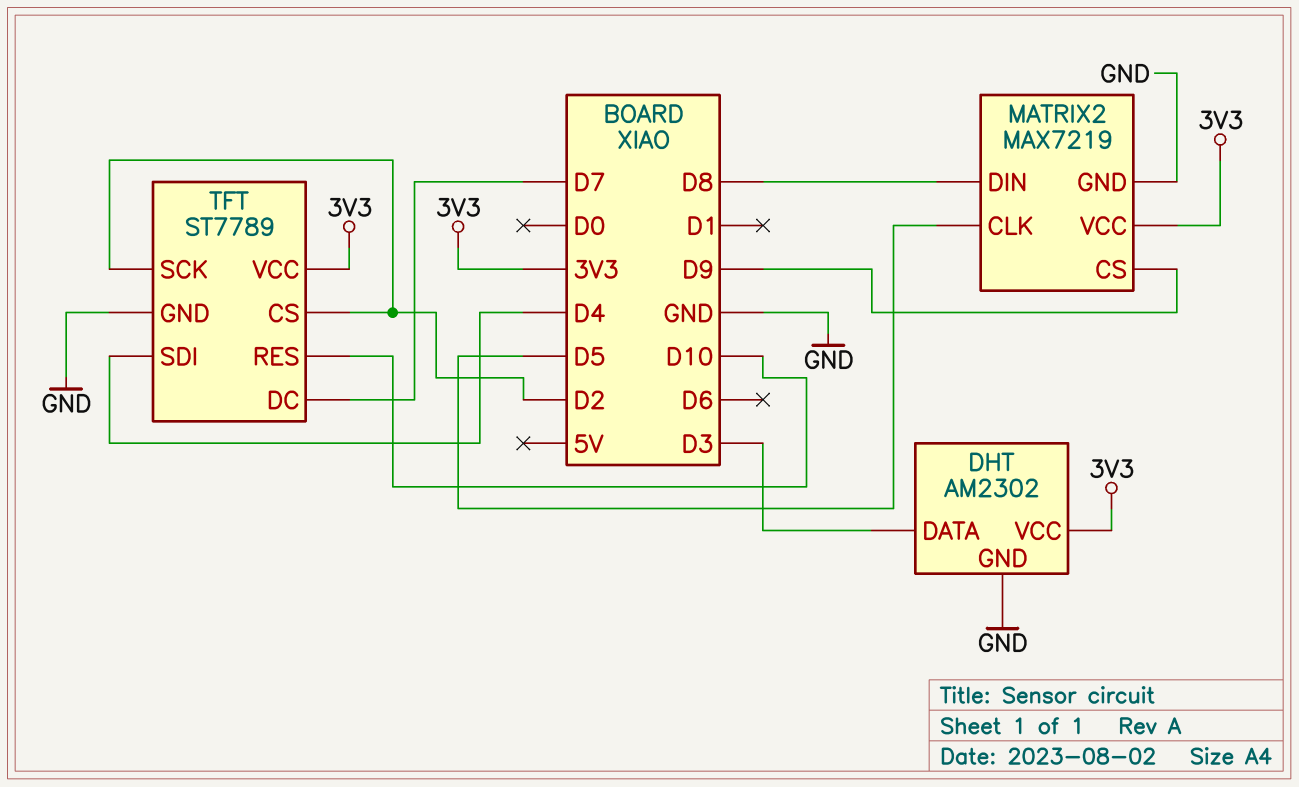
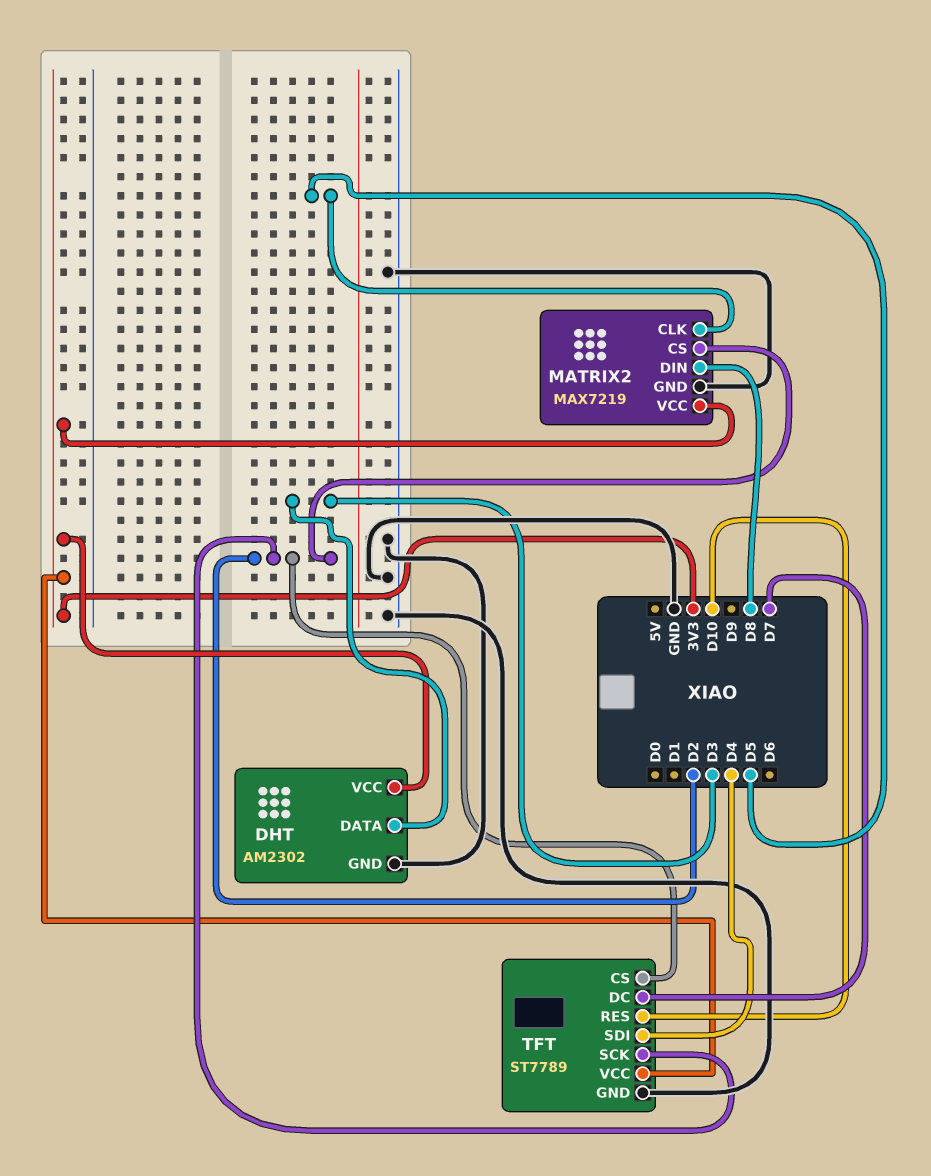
MATRIX2 pin CS: D9 -> D2

